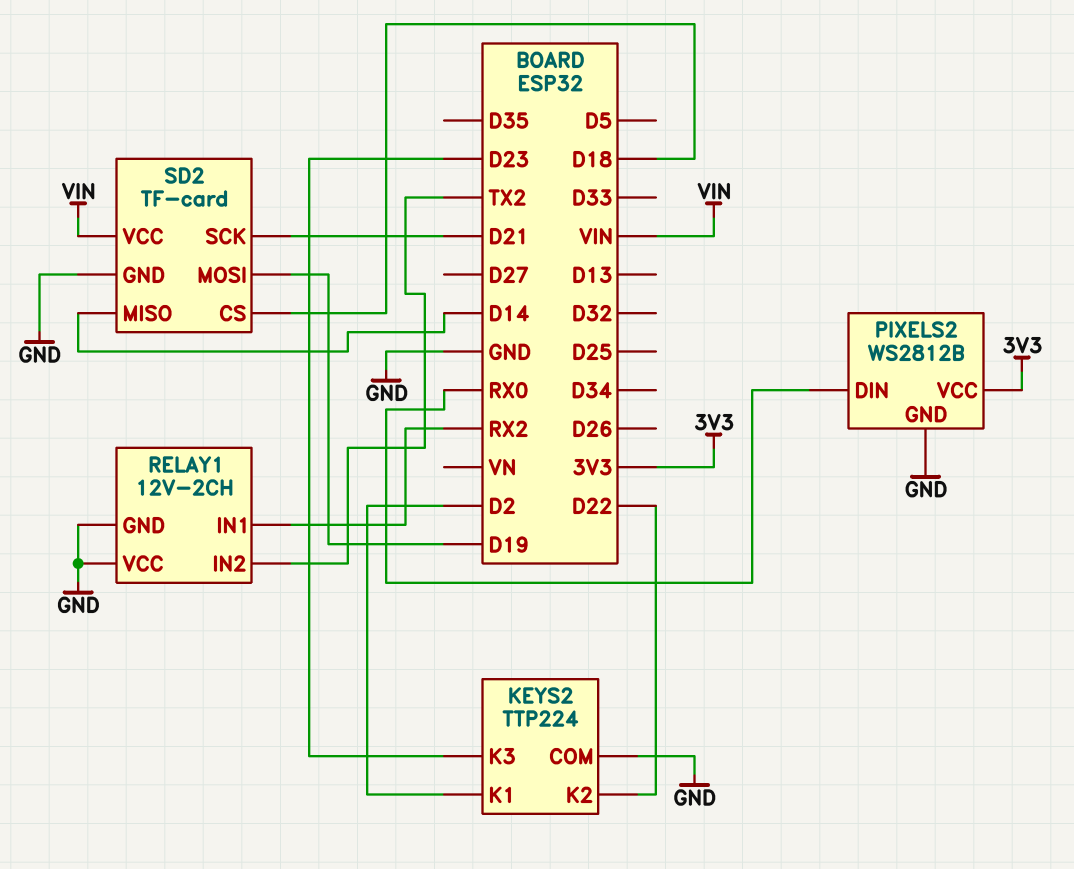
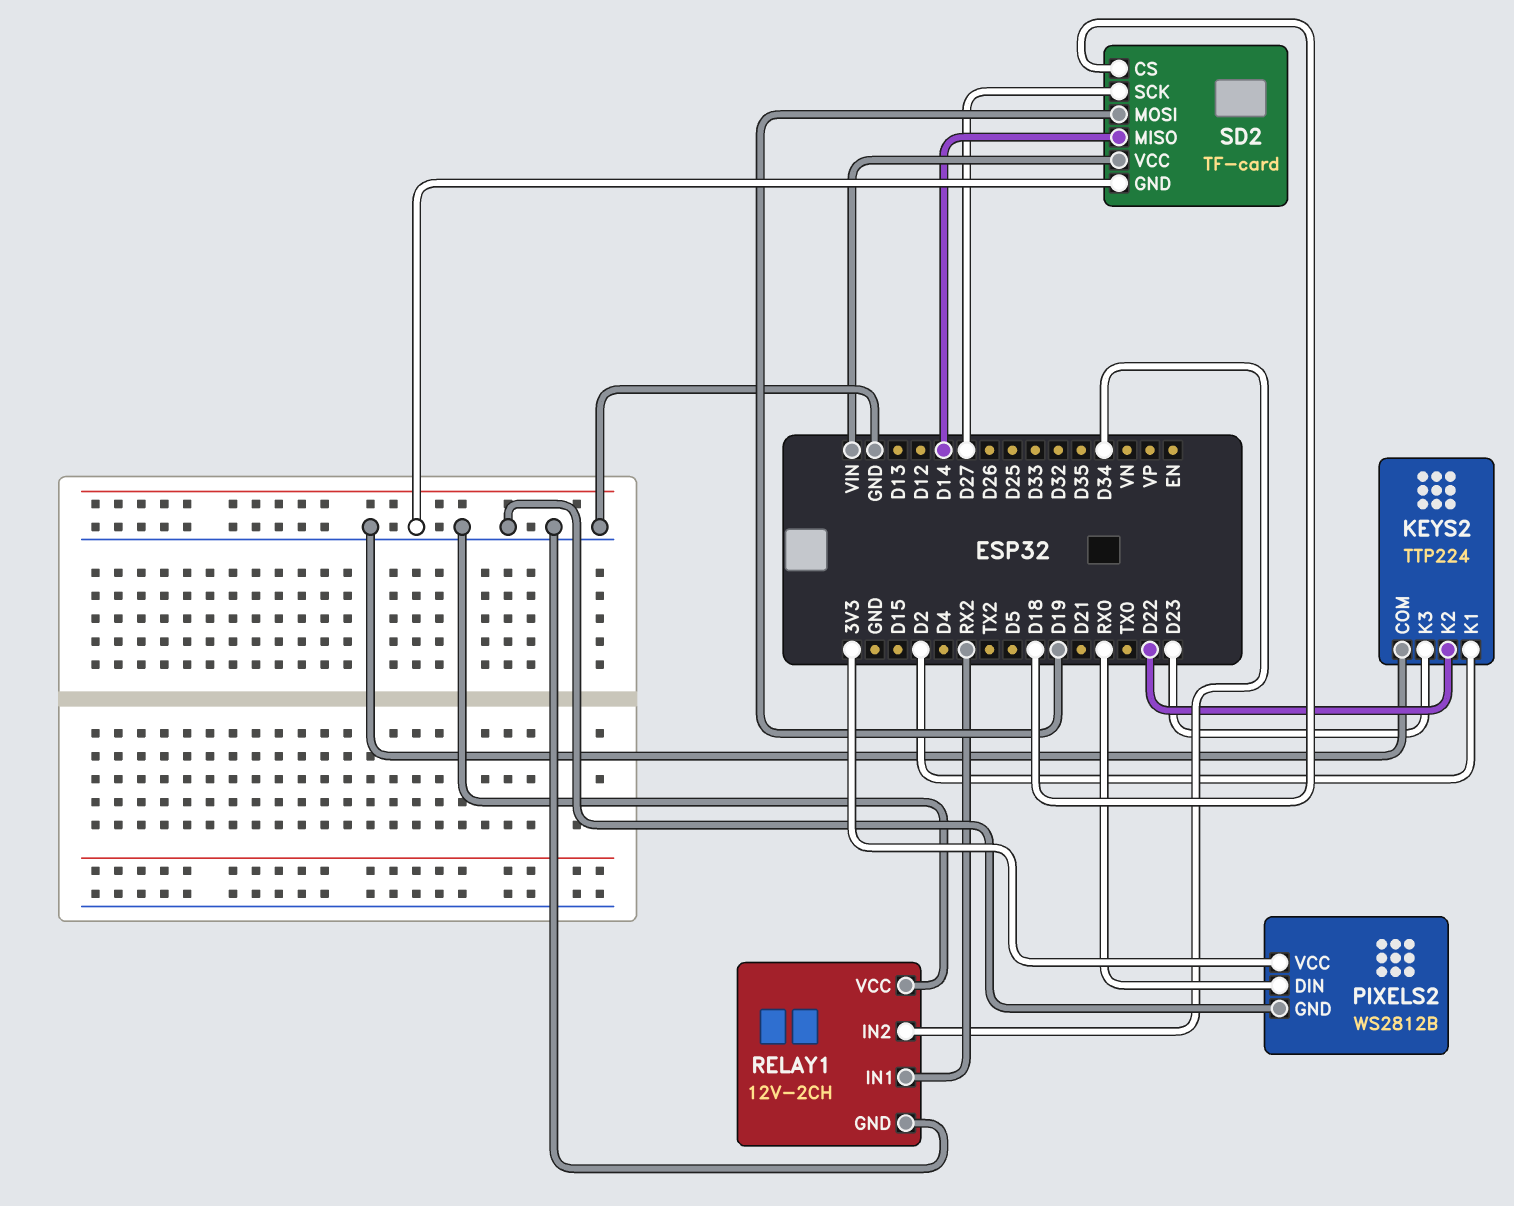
RELAY1 pin IN2: TX2 -> D34
SD2 pin SCK: D21 -> D27

